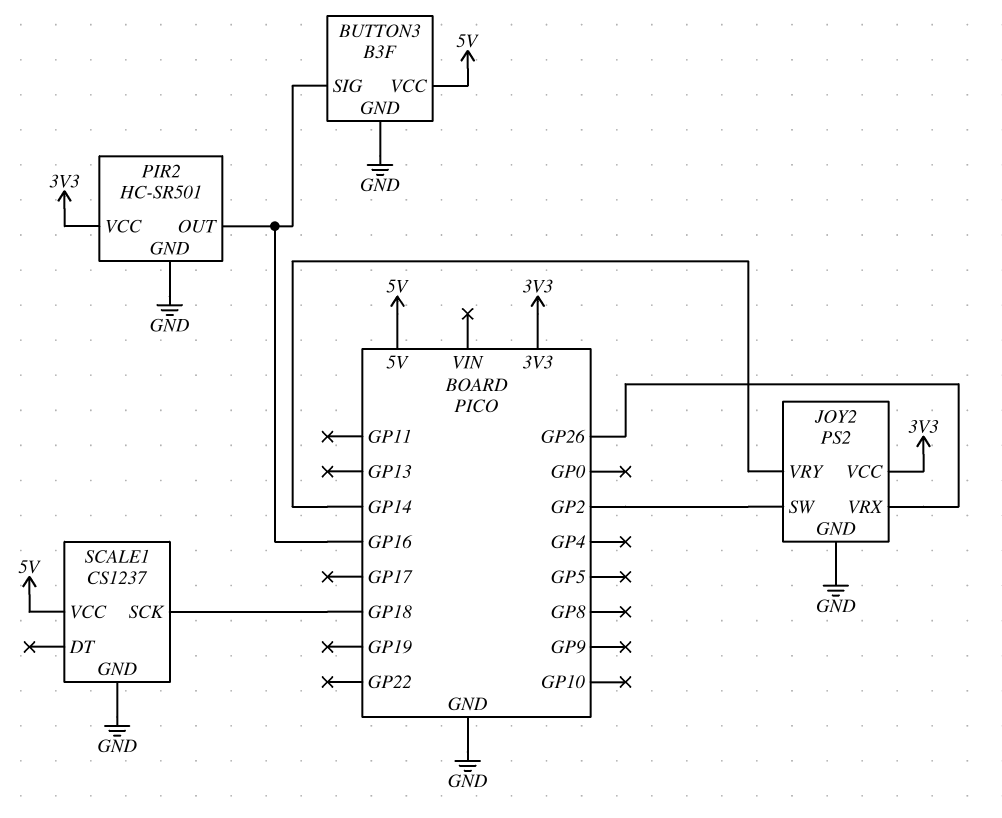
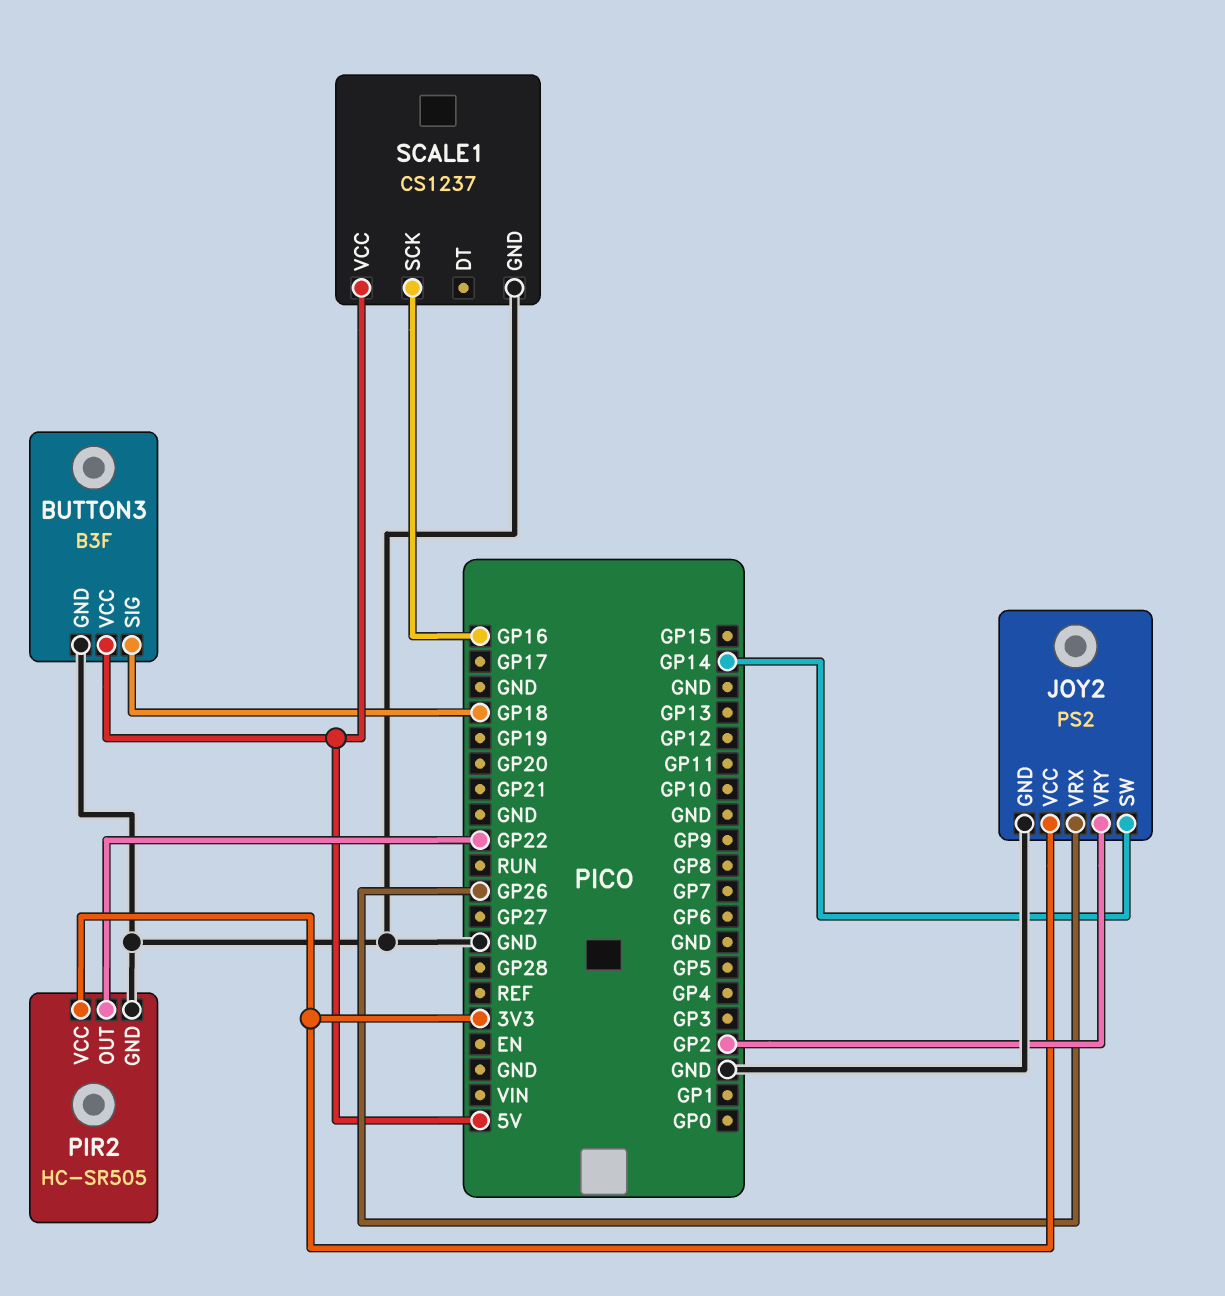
BUTTON3 pin SIG: GP16 -> GP18
JOY2 pin SW: GP2 -> GP14
JOY2 pin VRY: GP14 -> GP2
PIR2: HC-SR501 -> HC-SR505
PIR2 pin OUT: GP16 -> GP22
SCALE1 pin SCK: GP18 -> GP16

